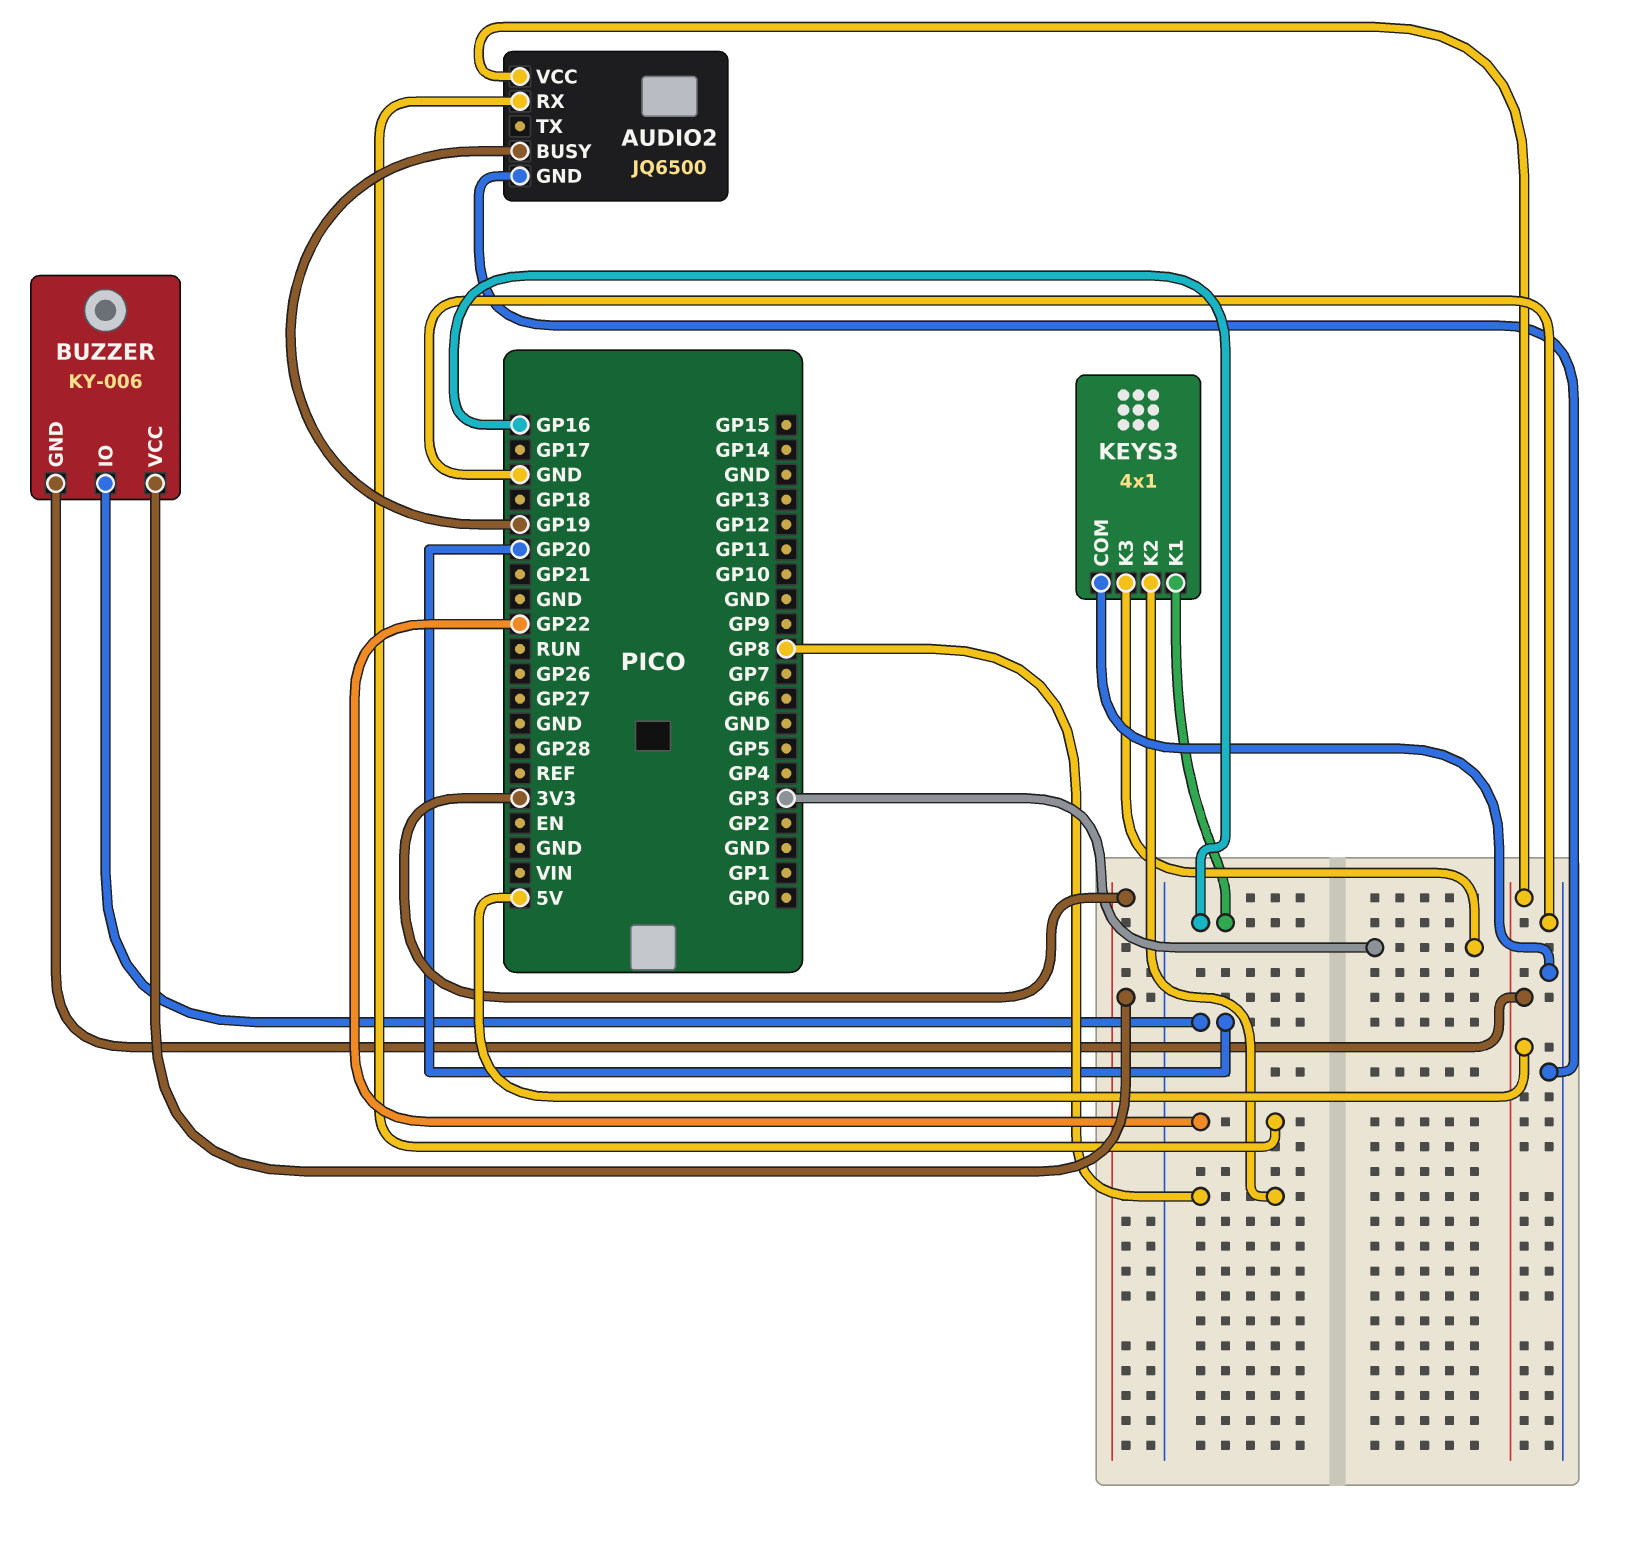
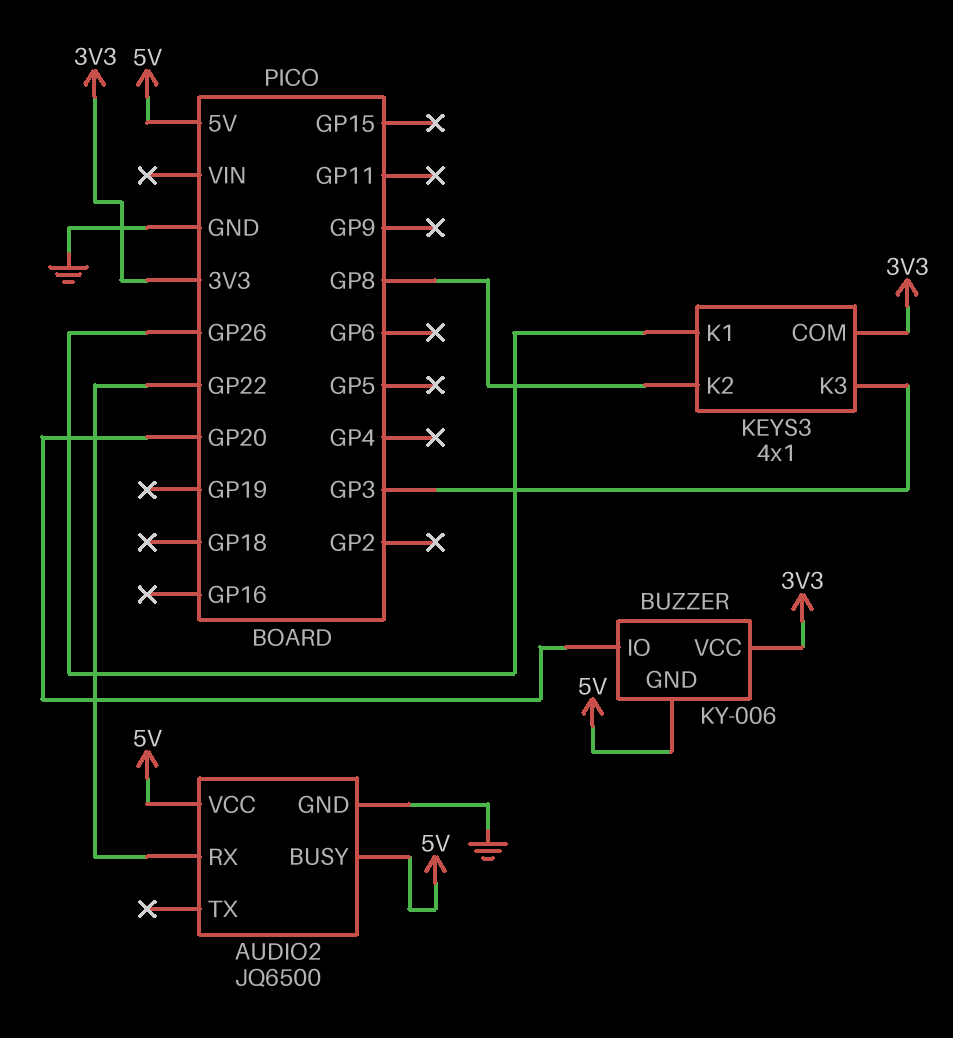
AUDIO2 pin BUSY: GP19 -> 5V
KEYS3 pin COM: GND -> 3V3
KEYS3 pin K1: GP16 -> GP26

